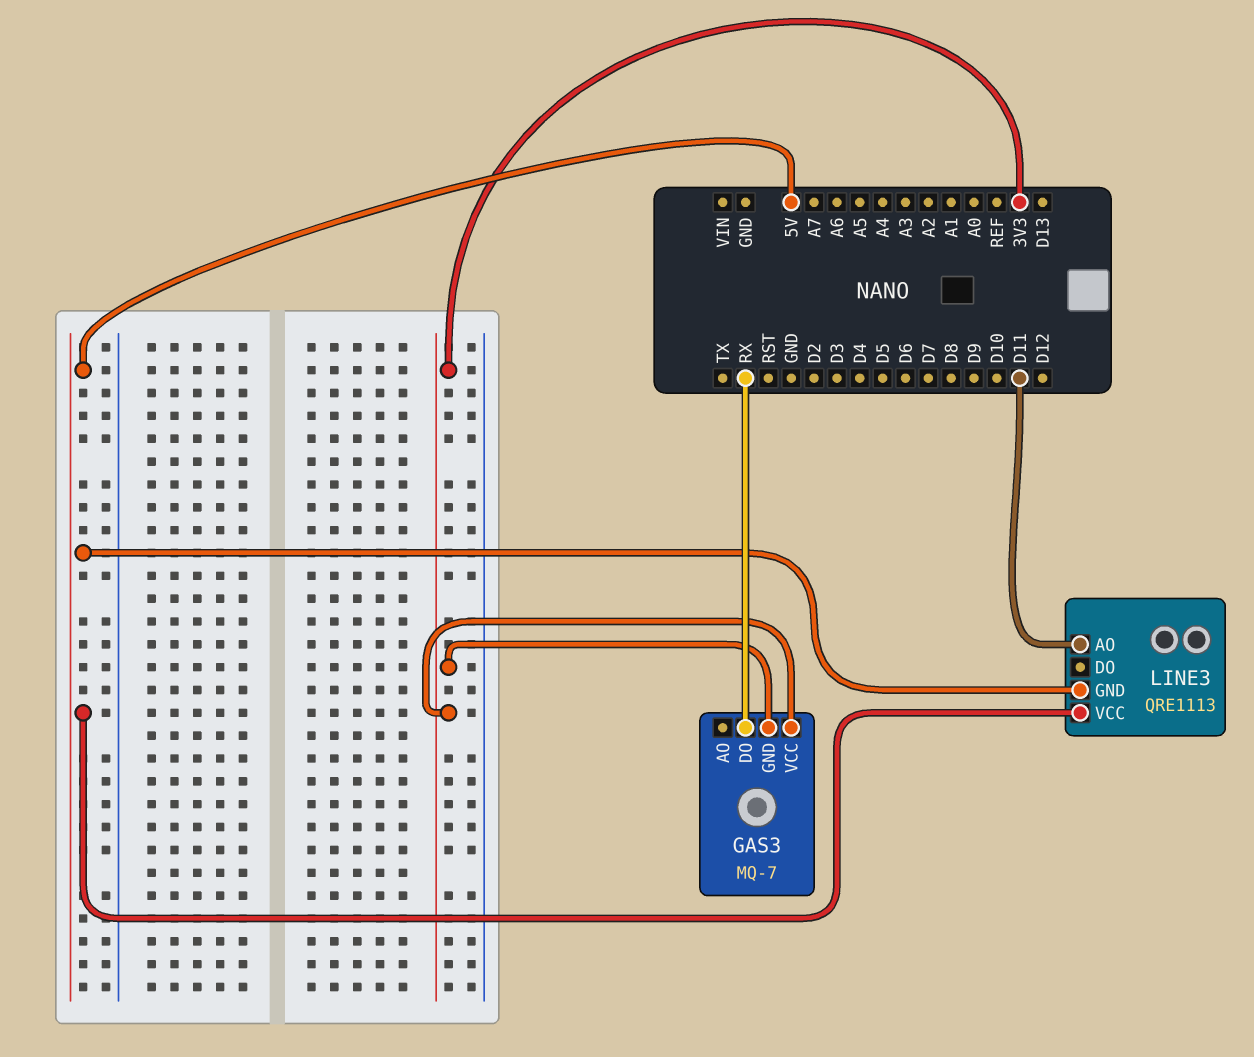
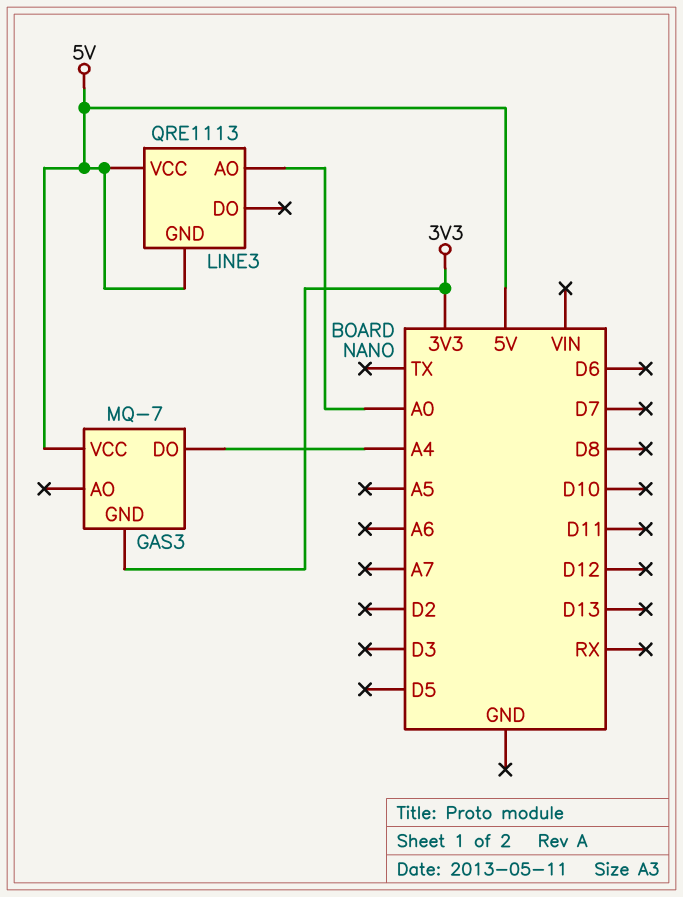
GAS3 pin DO: RX -> A4
GAS3 pin VCC: 3V3 -> 5V
LINE3 pin AO: D11 -> A0

